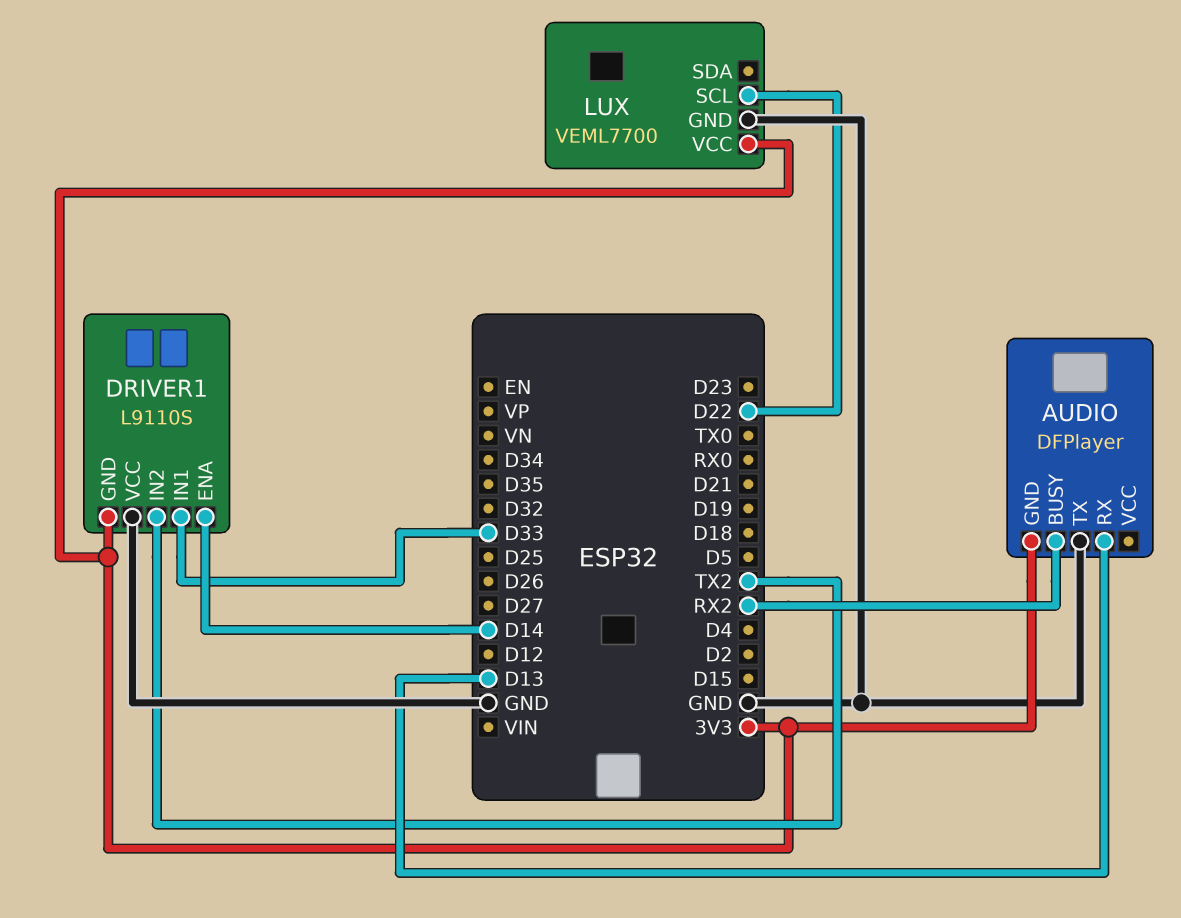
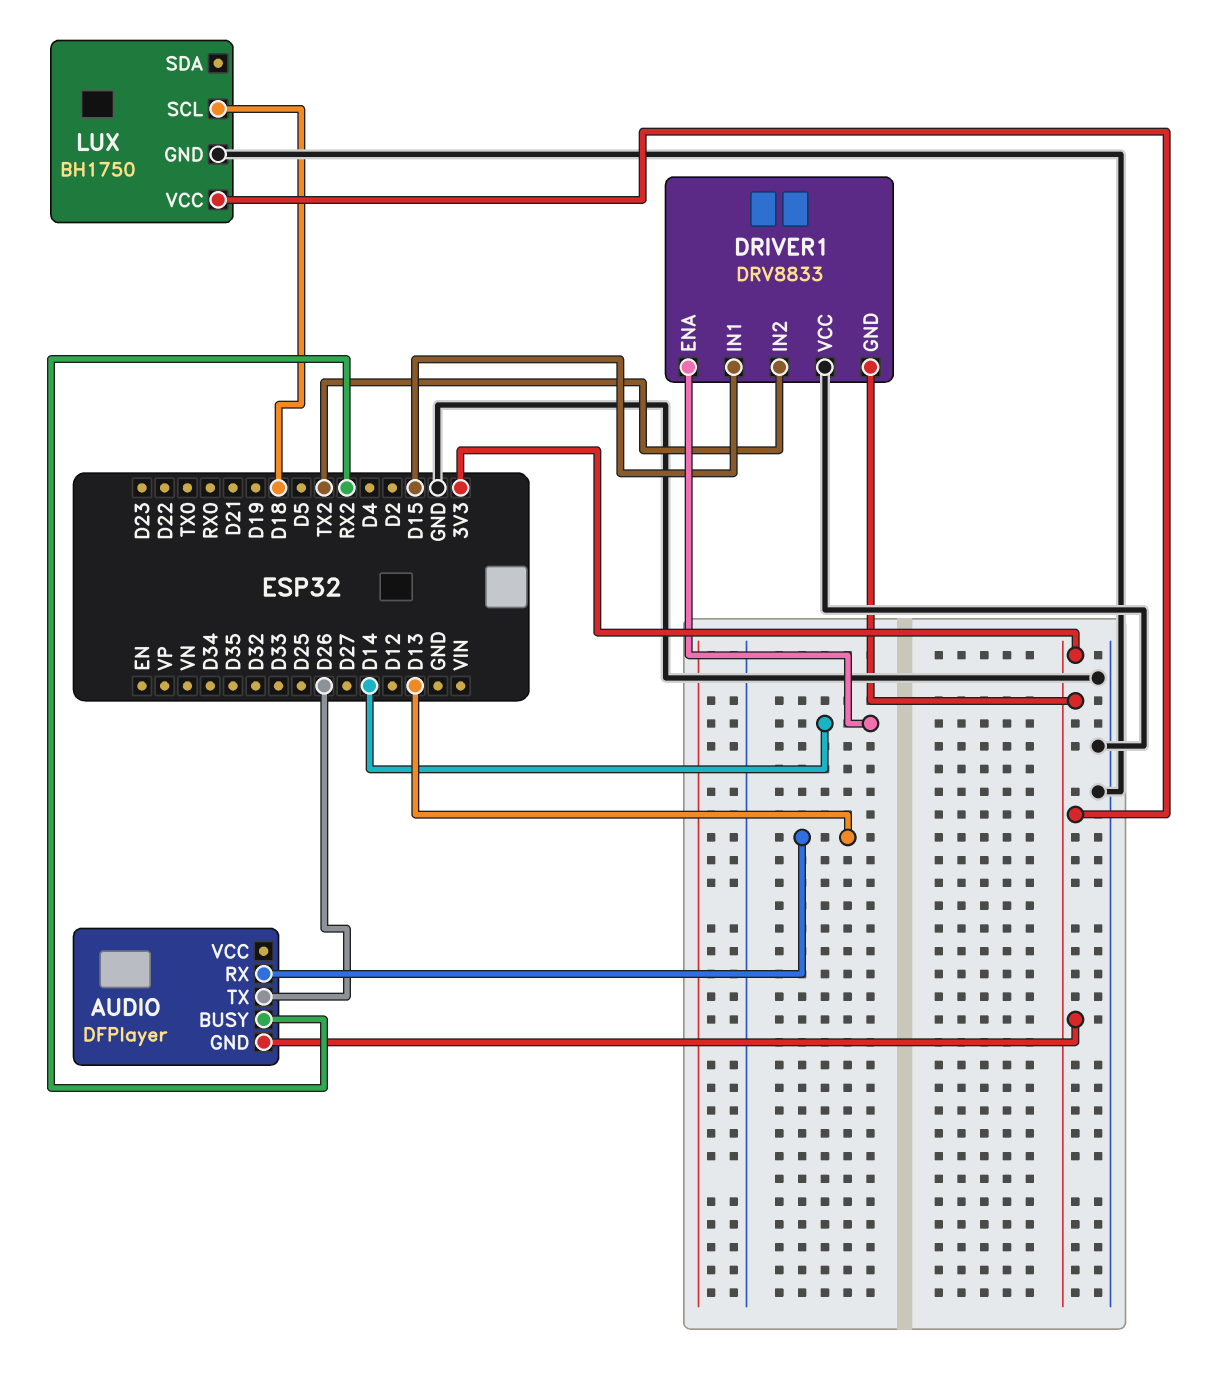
AUDIO pin TX: GND -> D26
DRIVER1: L9110S -> DRV8833
DRIVER1 pin IN1: D33 -> D15
LUX: VEML7700 -> BH1750
LUX pin SCL: D22 -> D18

